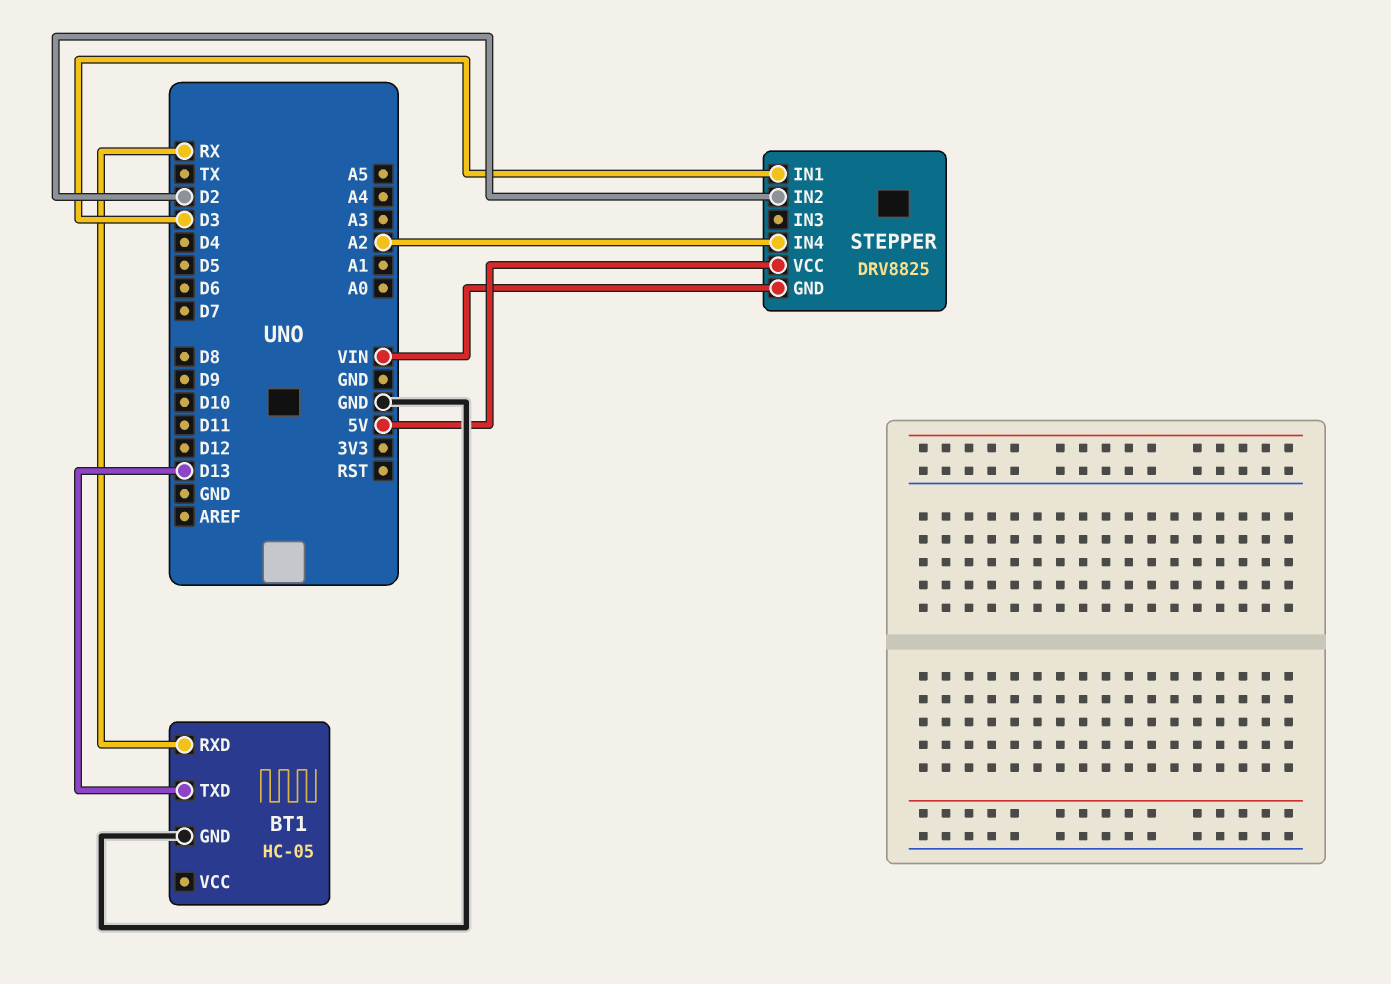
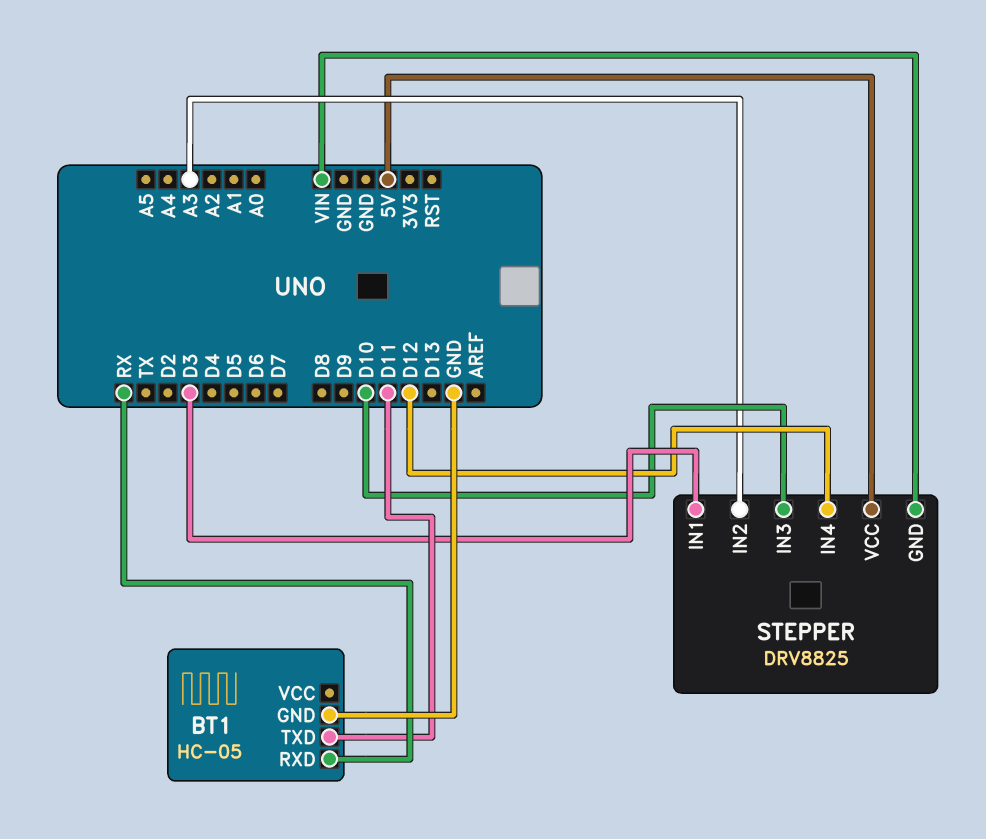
BT1 pin TXD: D13 -> D11
STEPPER pin IN2: D2 -> A3
STEPPER pin IN3: none -> D10
STEPPER pin IN4: A2 -> D12

